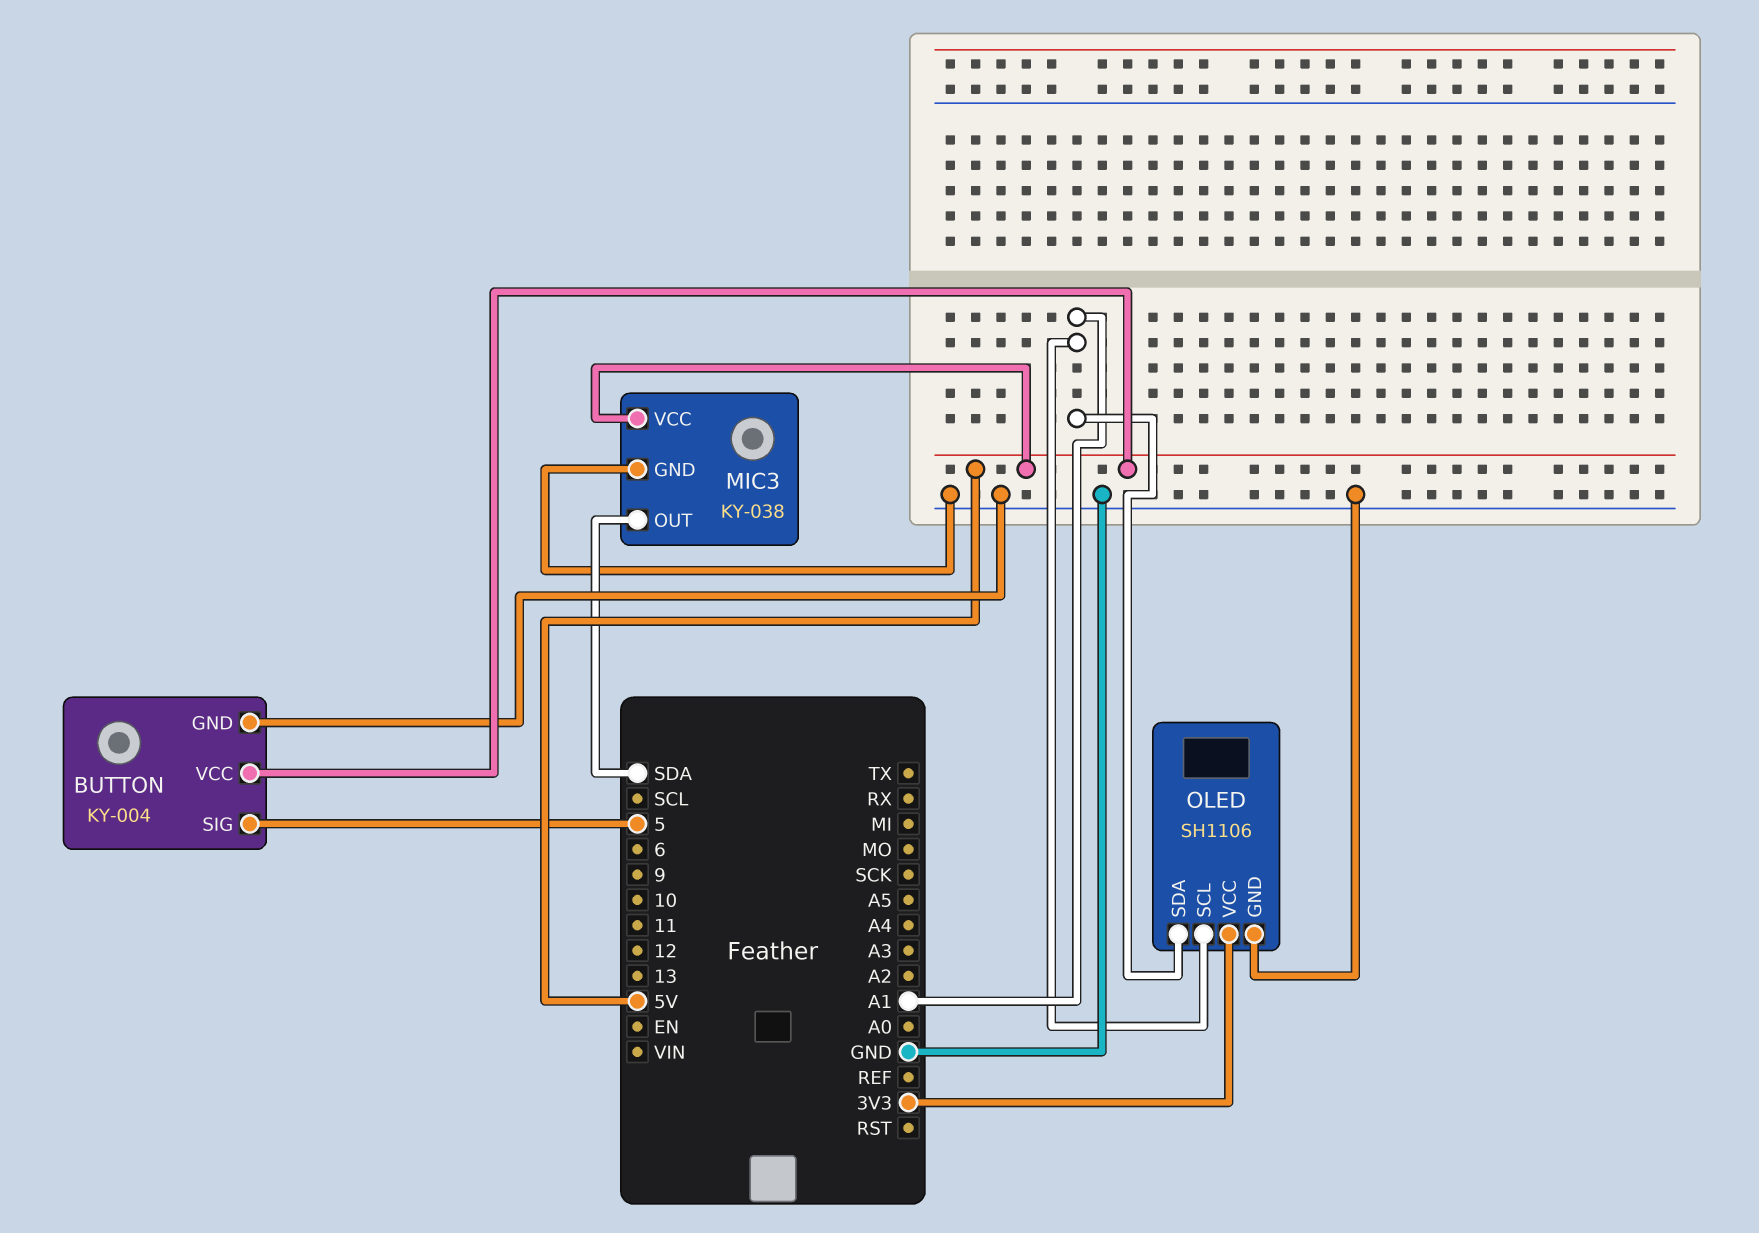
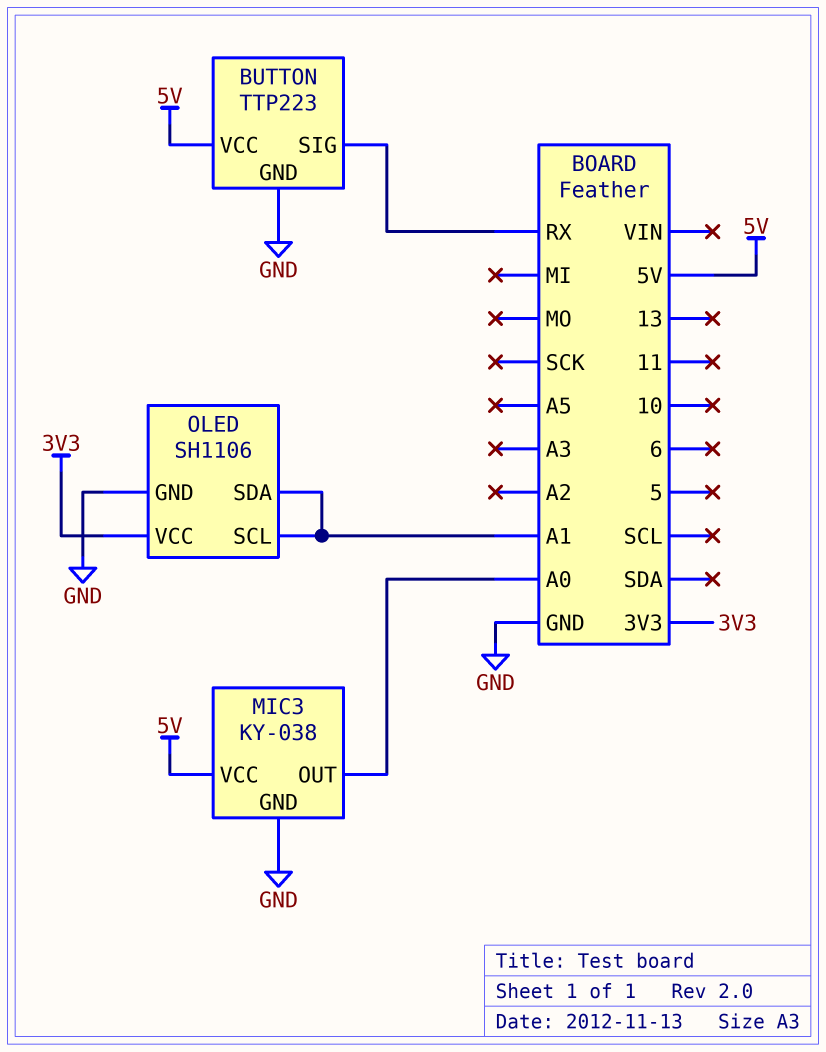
BUTTON: KY-004 -> TTP223
BUTTON pin SIG: 5 -> RX
MIC3 pin OUT: SDA -> A0

